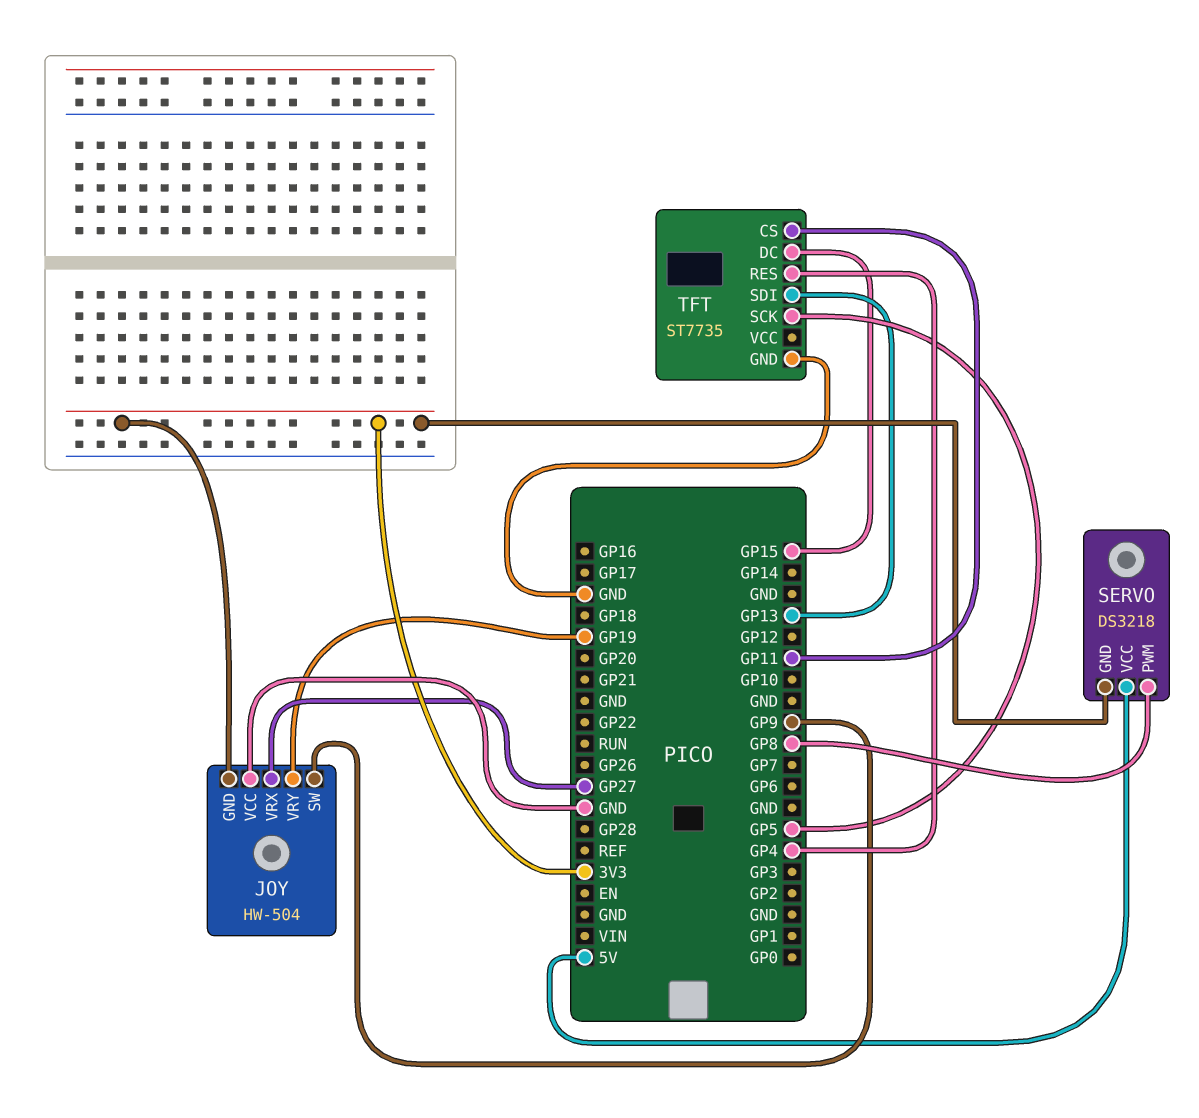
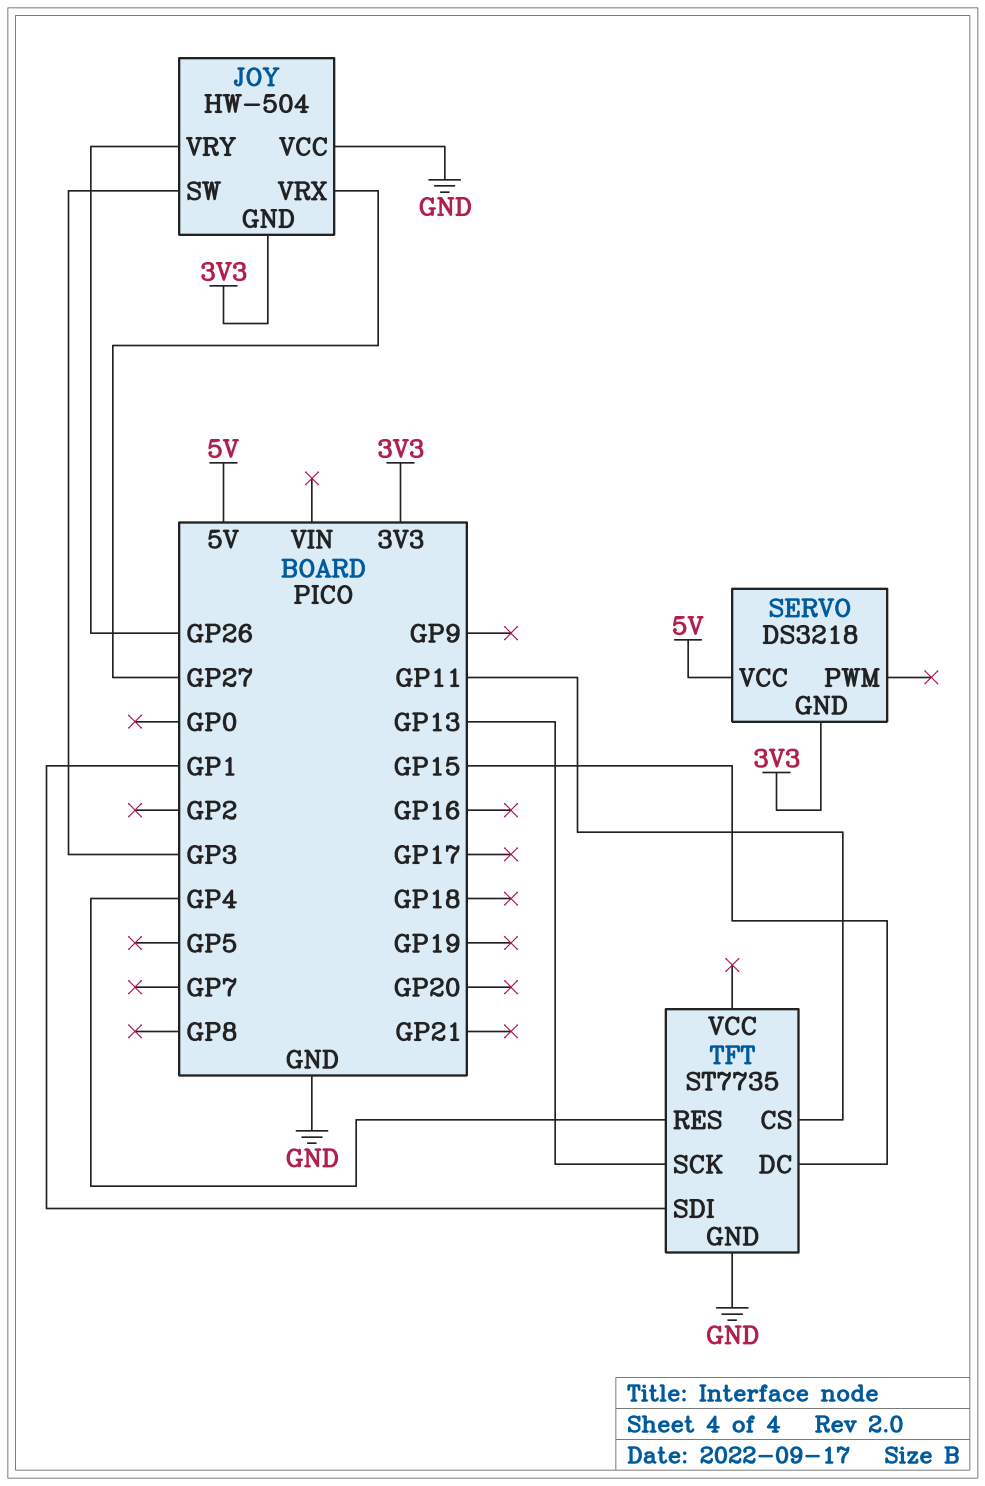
JOY pin SW: GP9 -> GP3
JOY pin VRY: GP19 -> GP26
SERVO pin PWM: GP8 -> none
TFT pin SCK: GP5 -> GP13
TFT pin SDI: GP13 -> GP1

